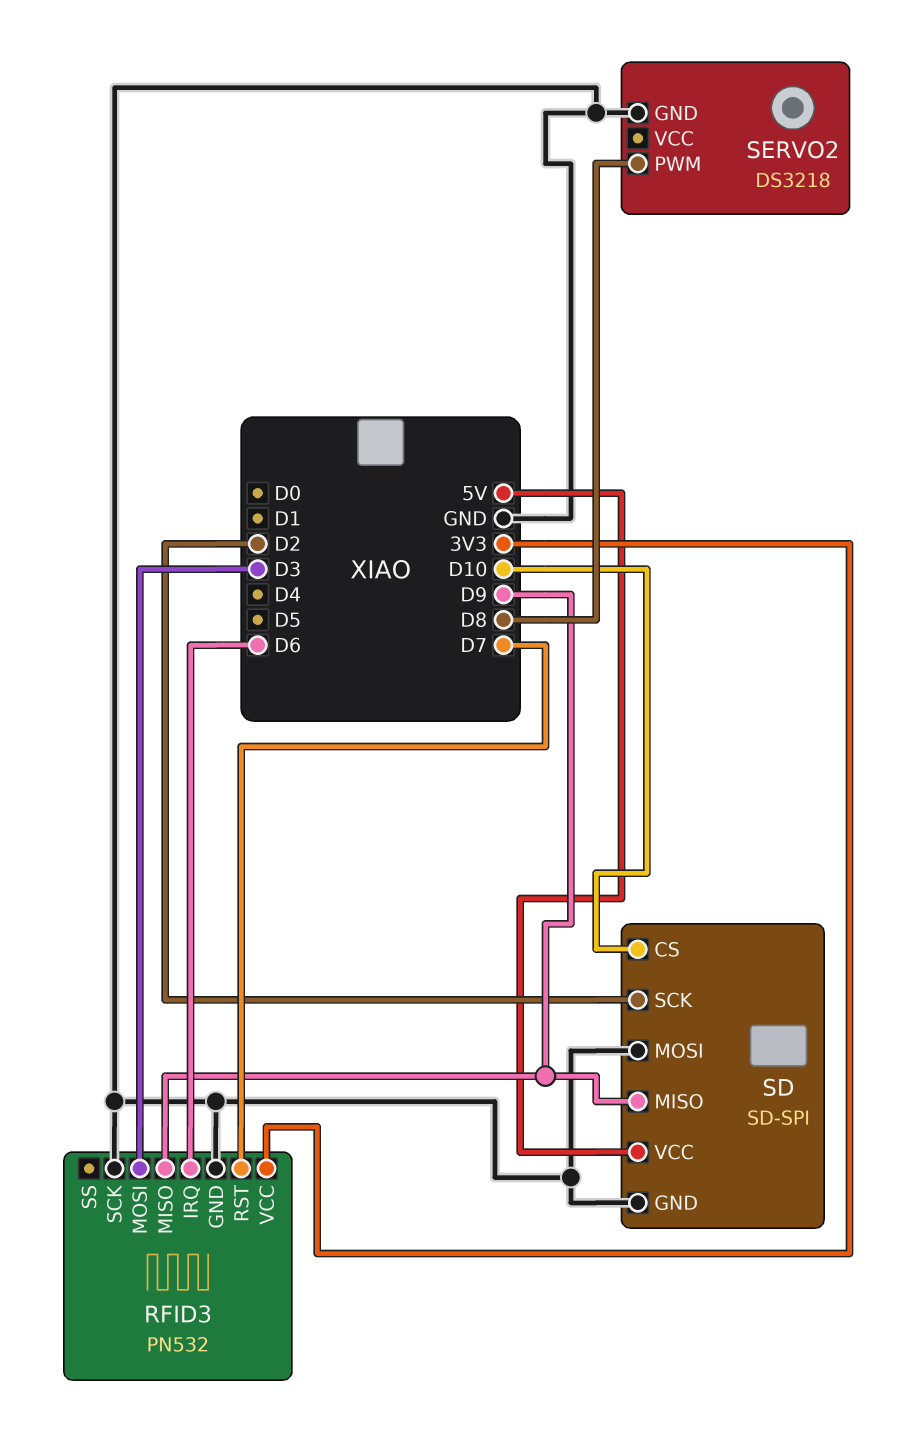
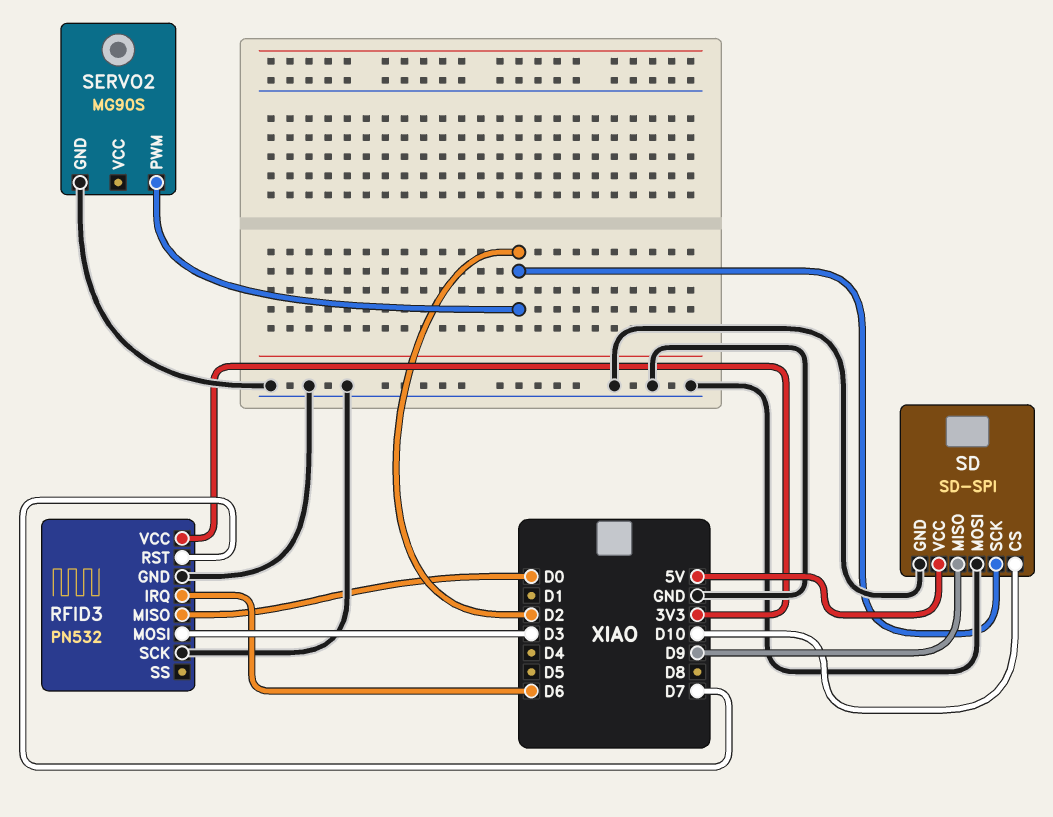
RFID3 pin MISO: D9 -> D0
SERVO2: DS3218 -> MG90S
SERVO2 pin PWM: D8 -> D2

